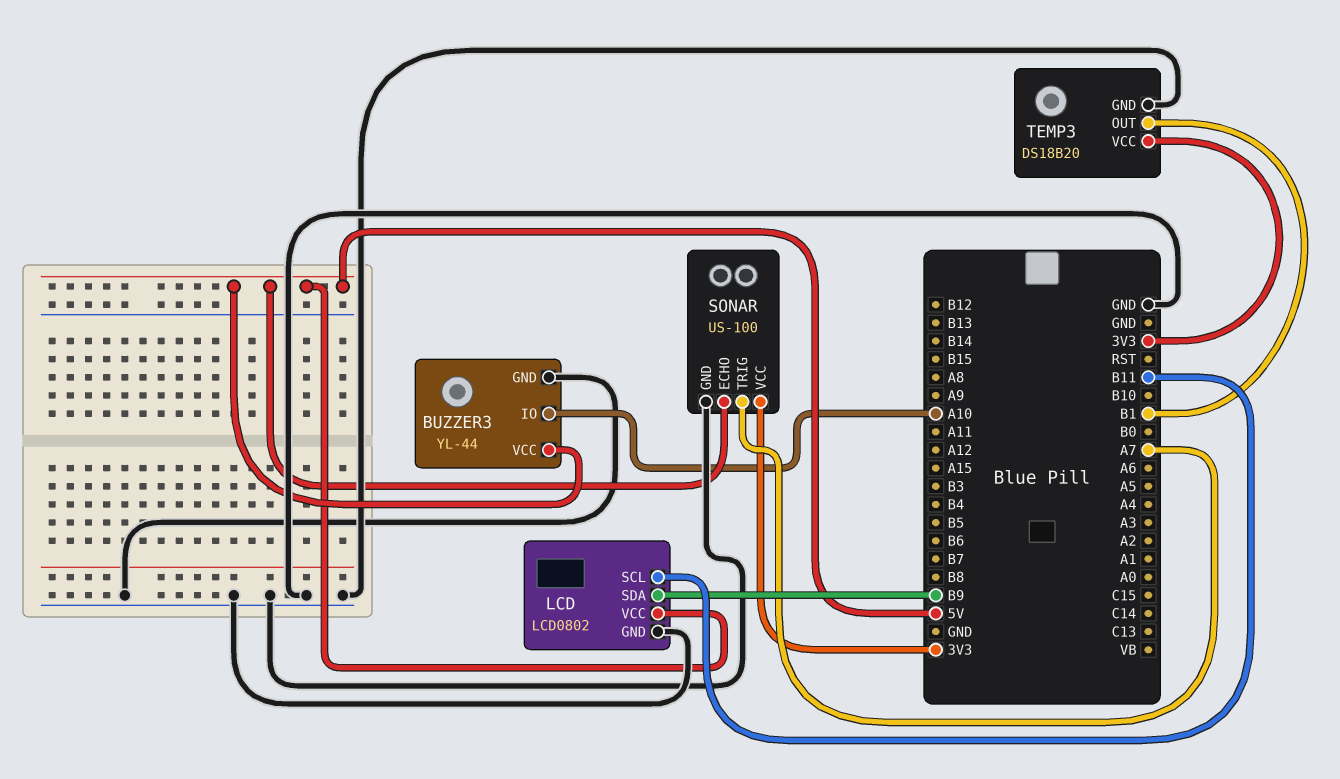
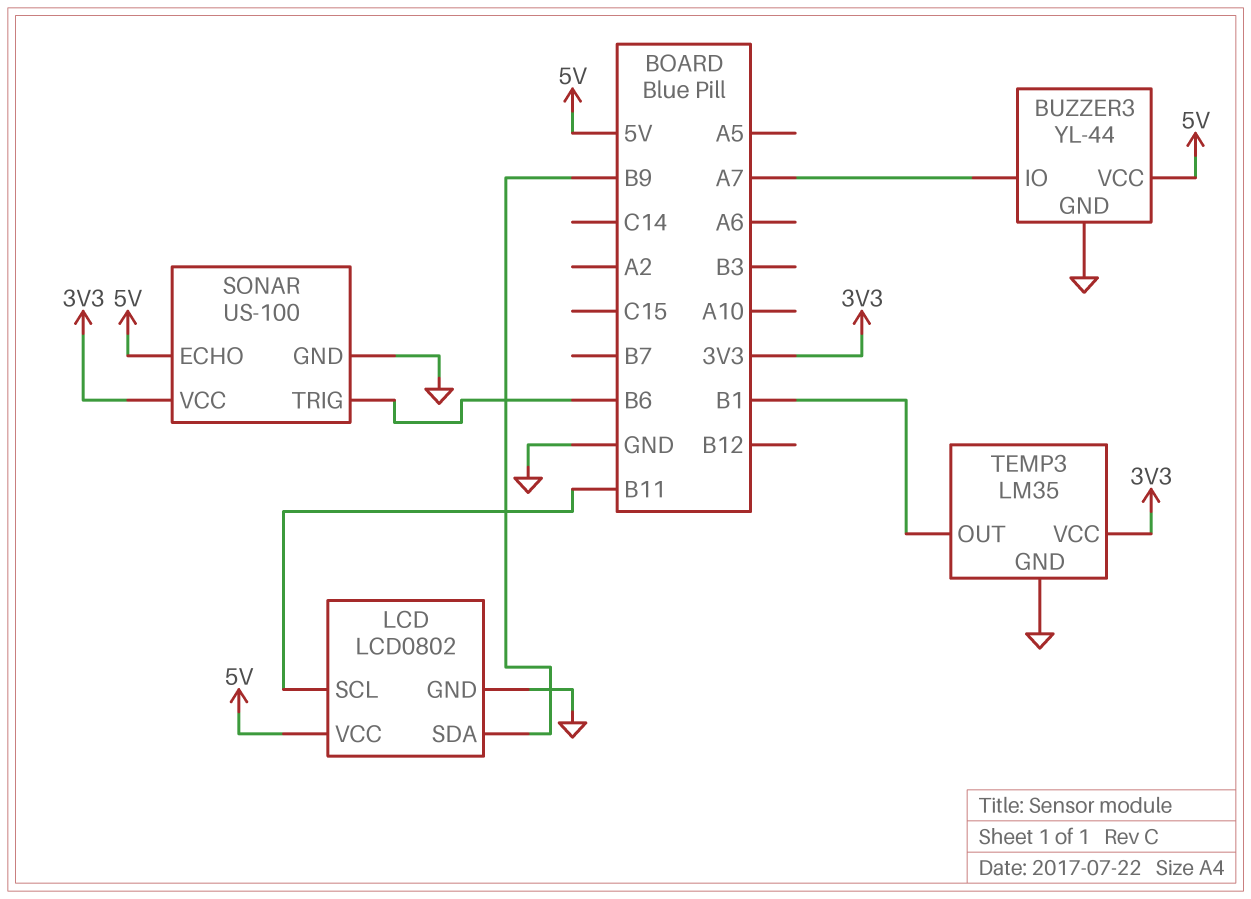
BUZZER3 pin IO: A10 -> A7
SONAR pin TRIG: A7 -> B6
TEMP3: DS18B20 -> LM35

